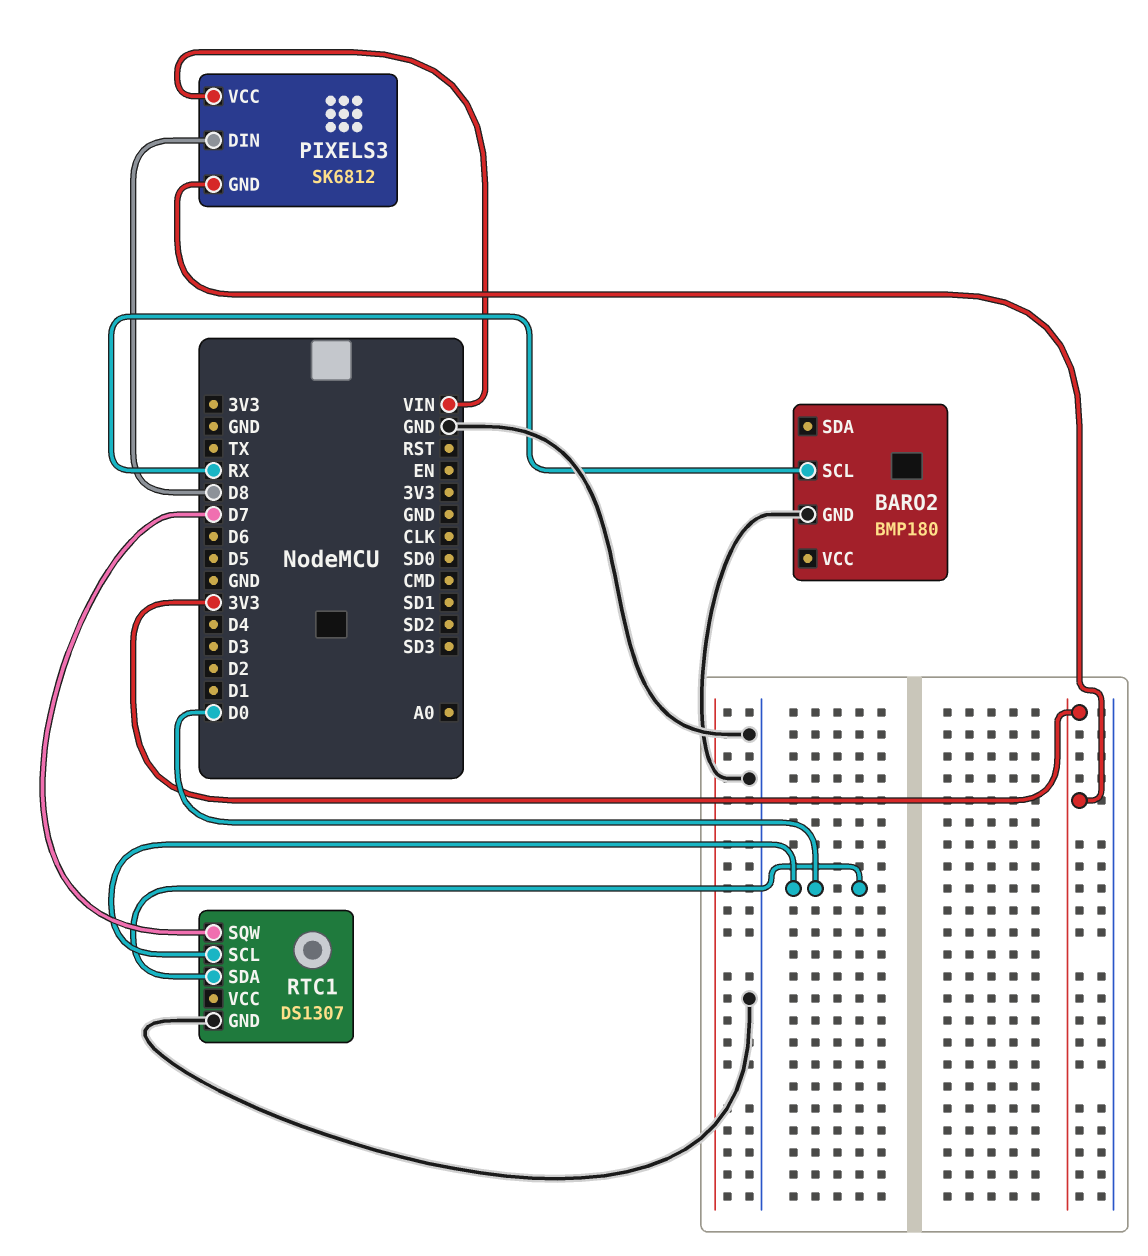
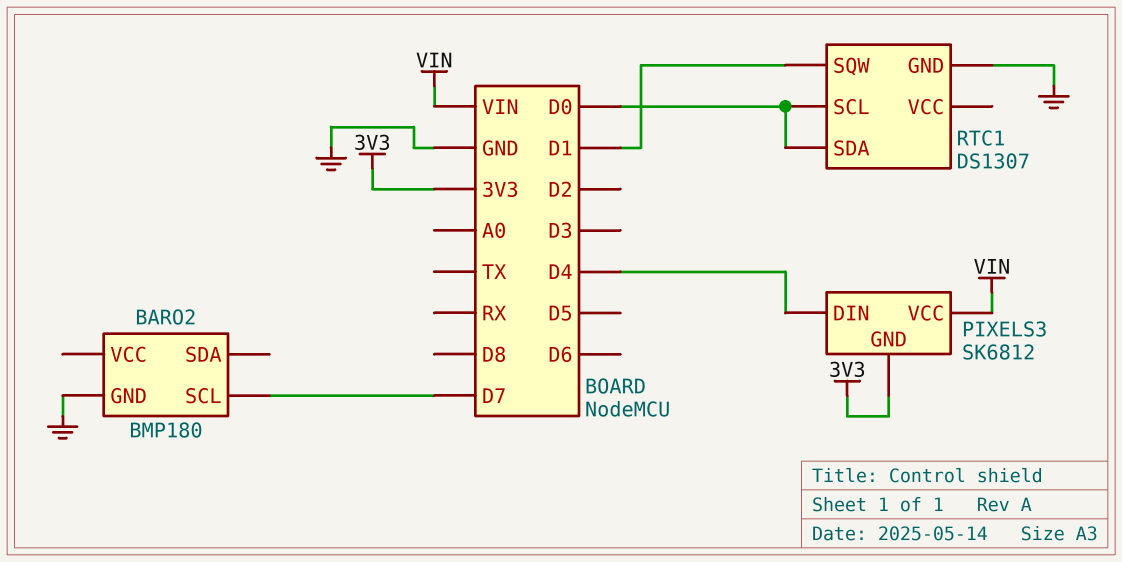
BARO2 pin SCL: RX -> D7
PIXELS3 pin DIN: D8 -> D4
RTC1 pin SQW: D7 -> D1

